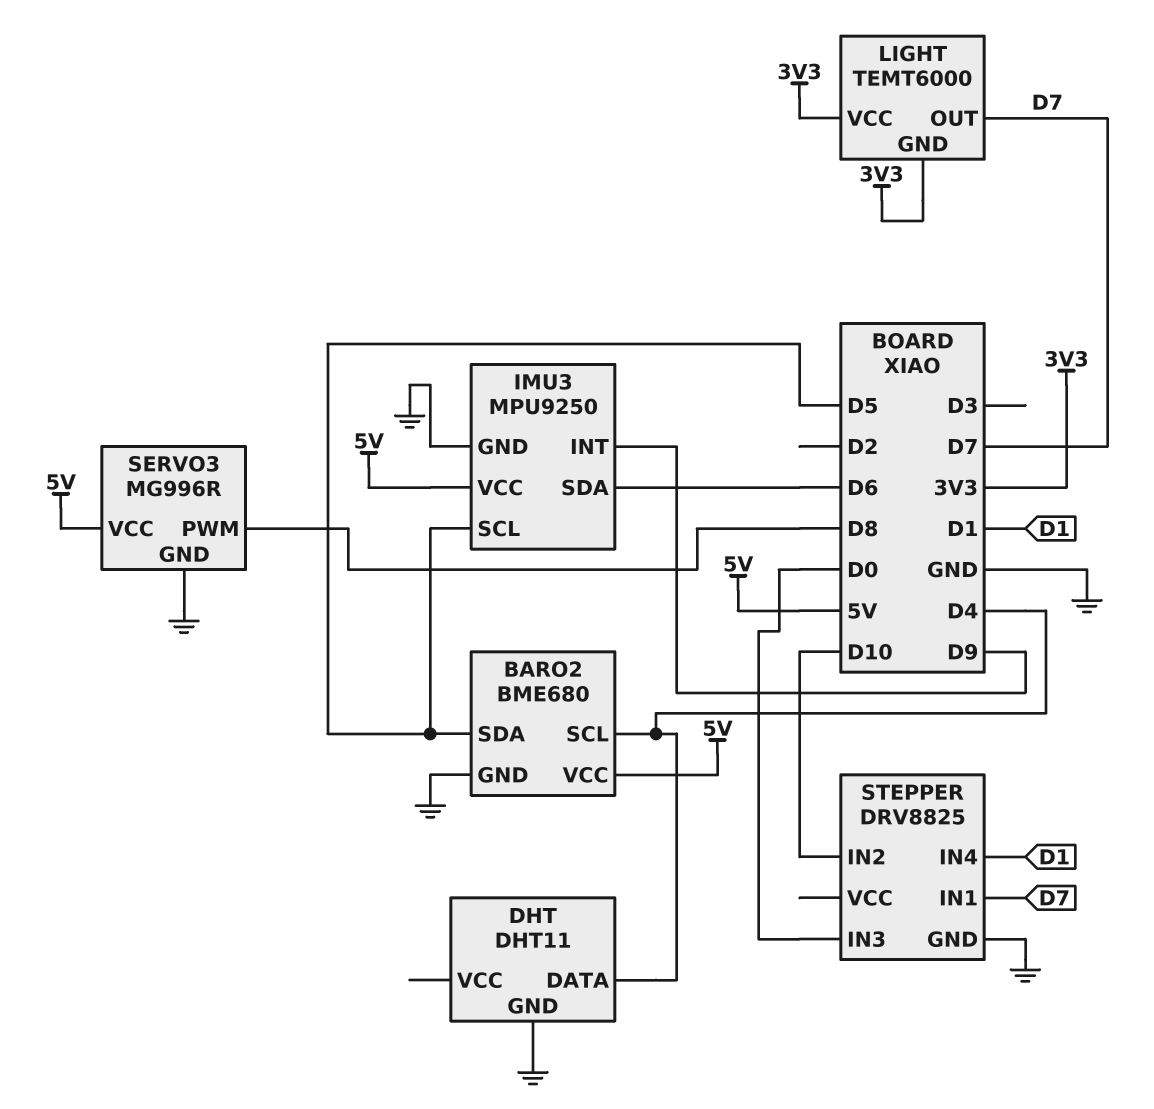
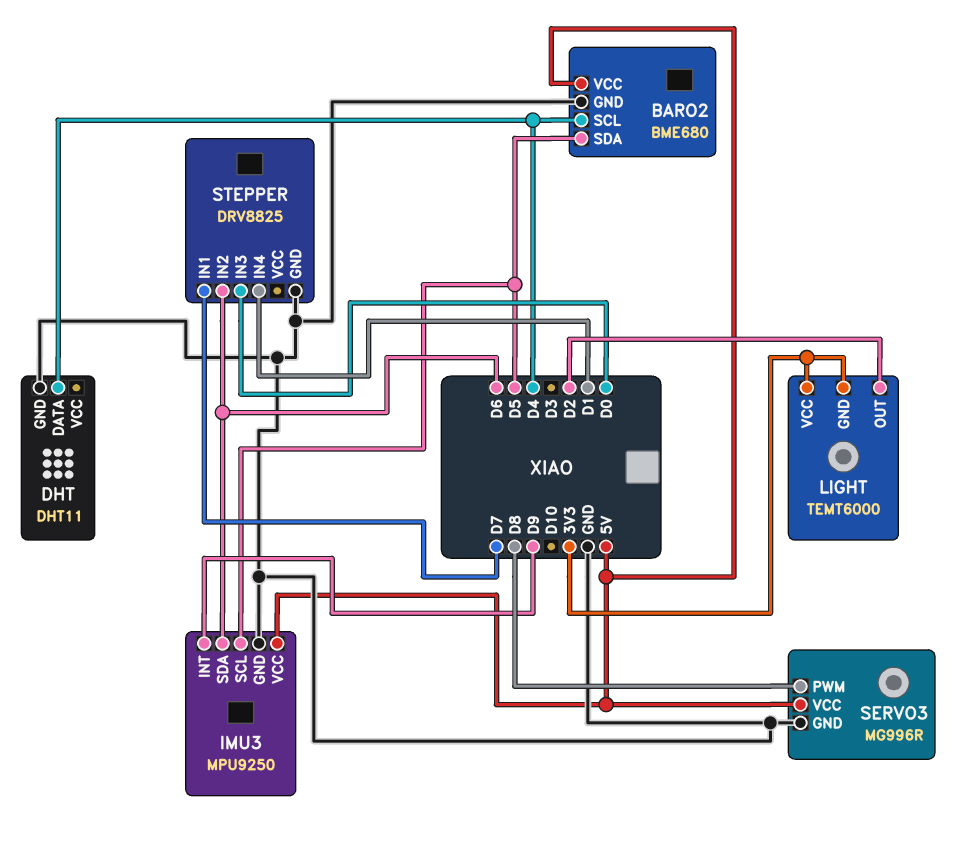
LIGHT pin OUT: D7 -> D2
STEPPER pin IN2: D10 -> D6

